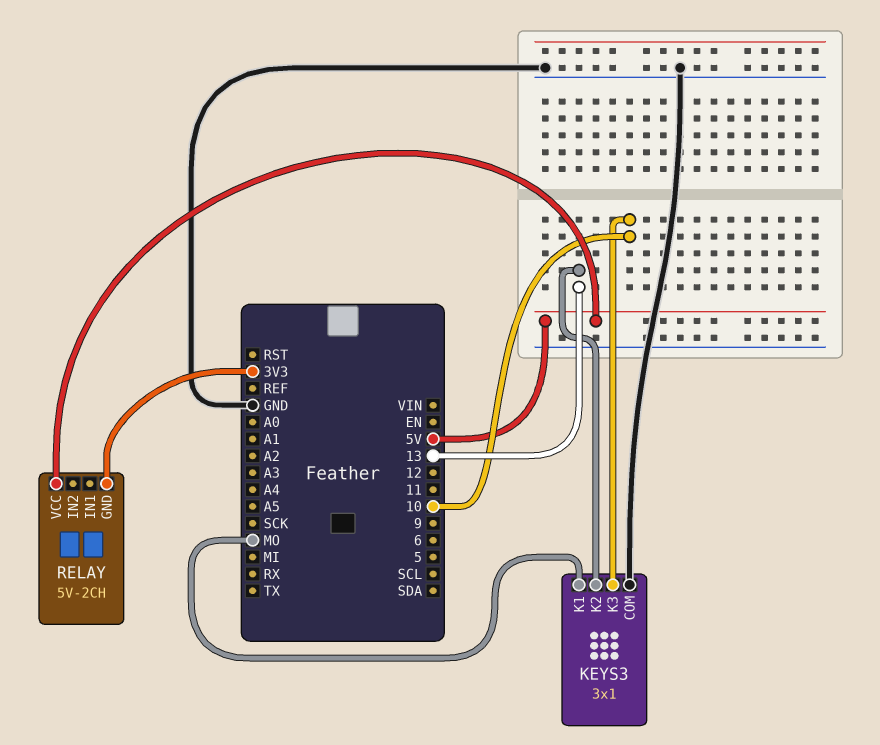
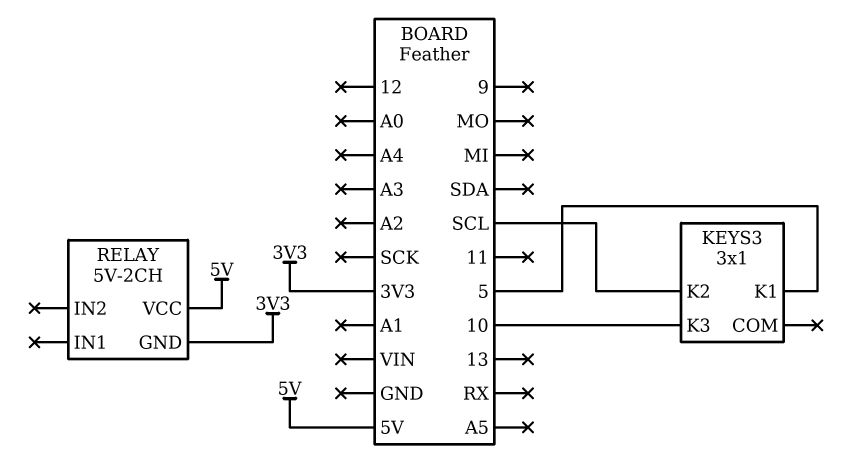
KEYS3 pin COM: GND -> none
KEYS3 pin K1: MO -> 5
KEYS3 pin K2: 13 -> SCL

